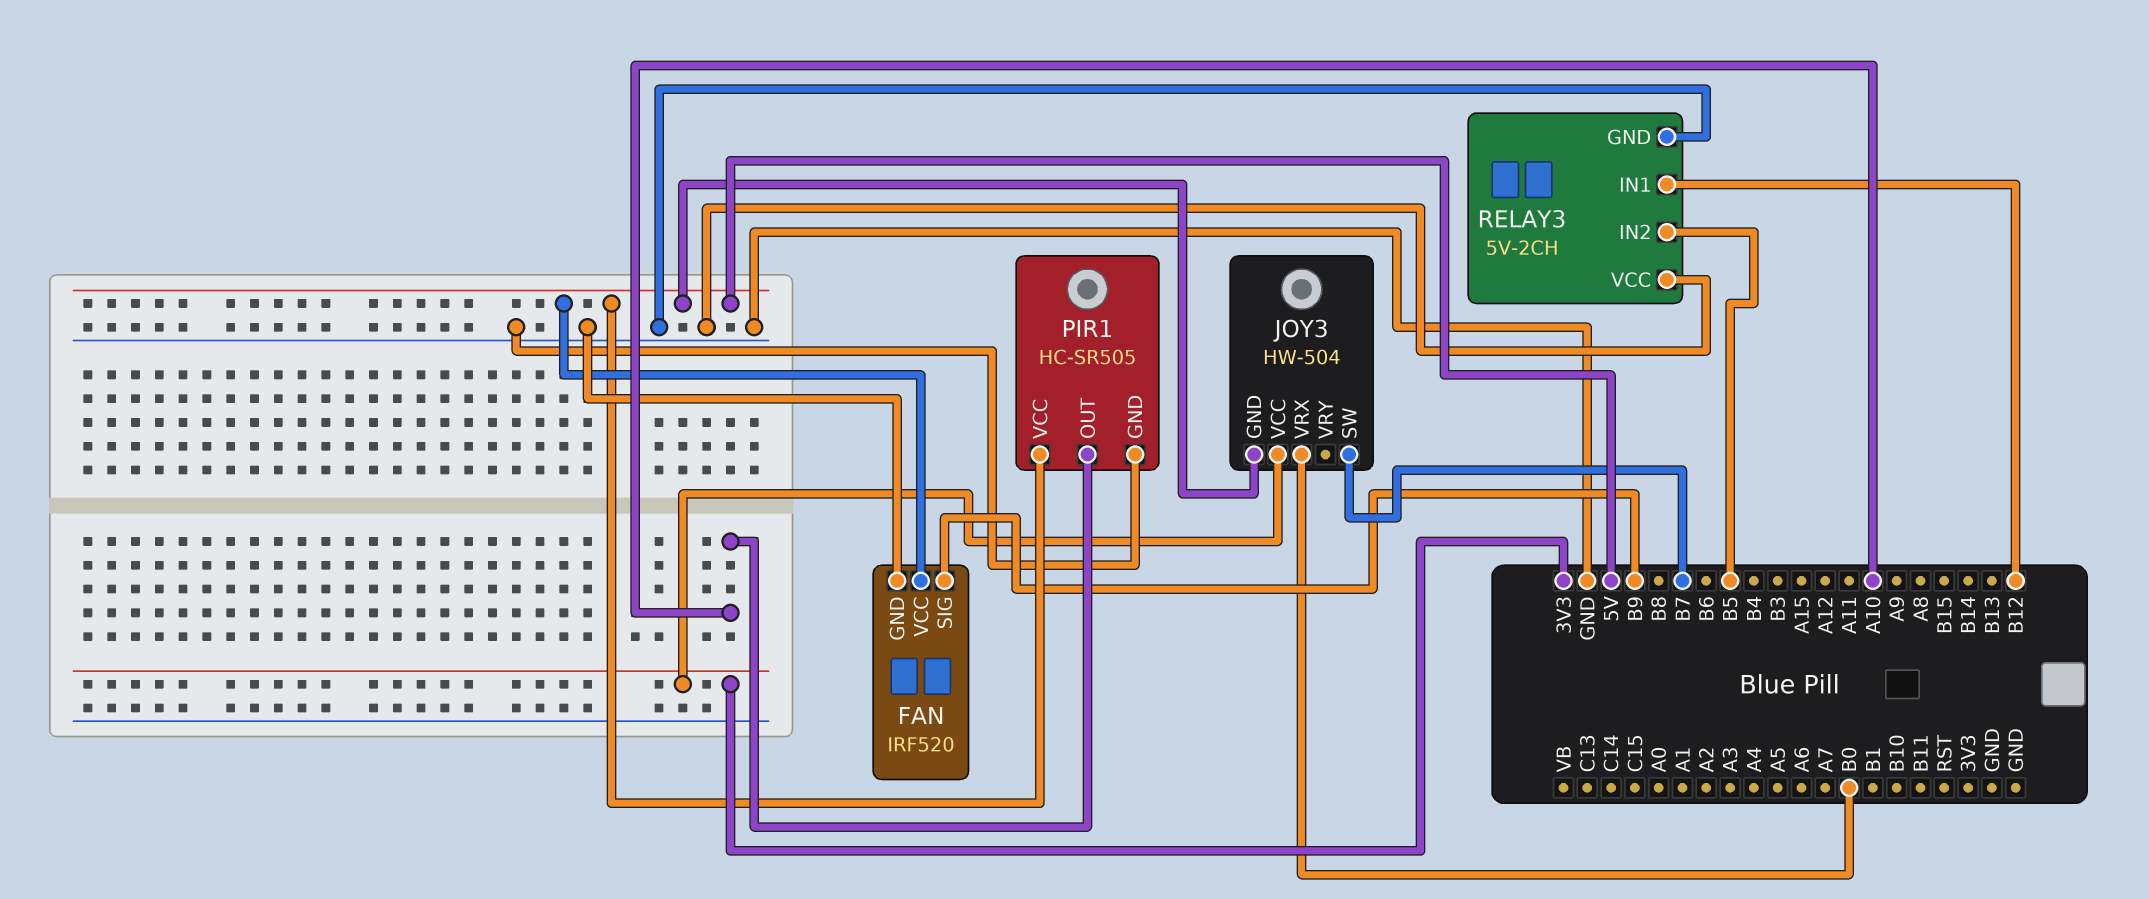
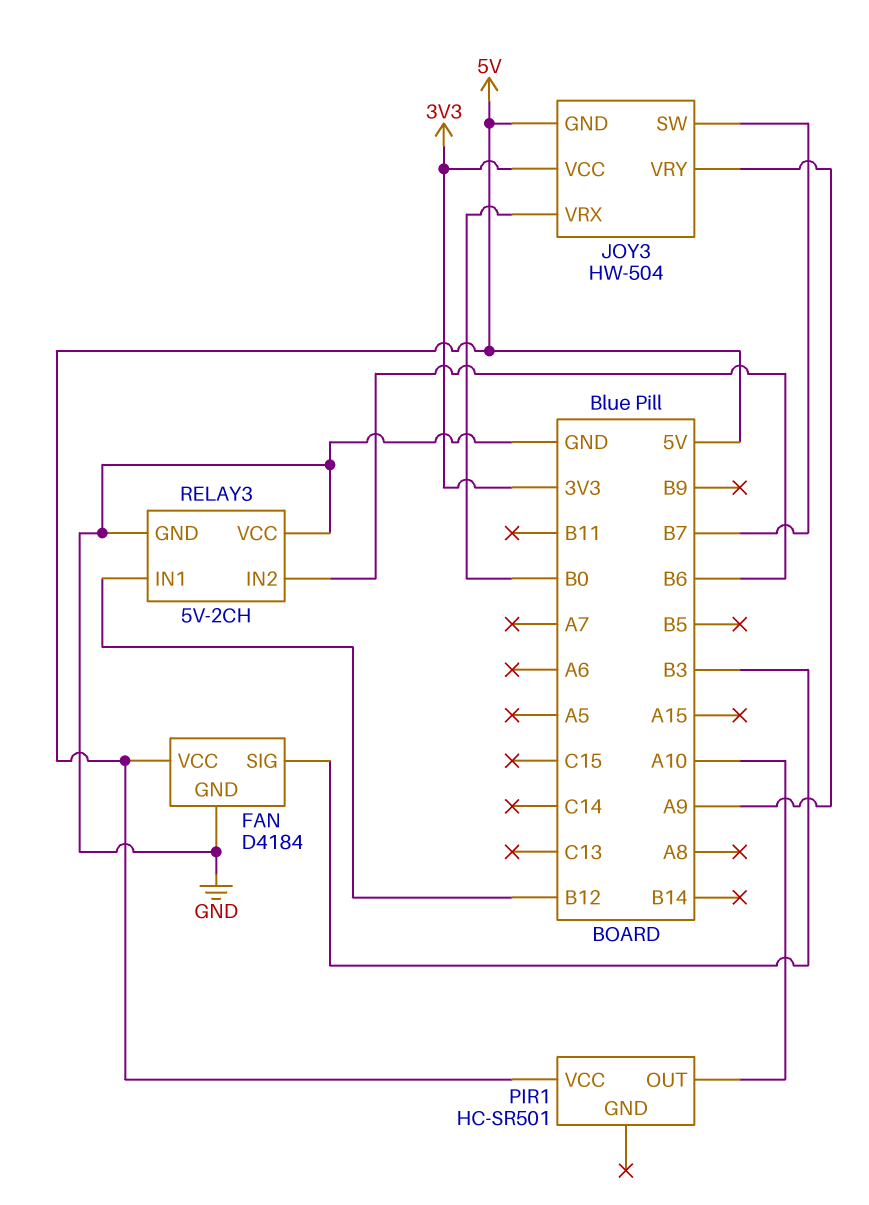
FAN: IRF520 -> D4184
FAN pin SIG: B9 -> B3
JOY3 pin VRY: none -> A9
PIR1: HC-SR505 -> HC-SR501
PIR1 pin GND: GND -> none
RELAY3 pin IN2: B5 -> B6

